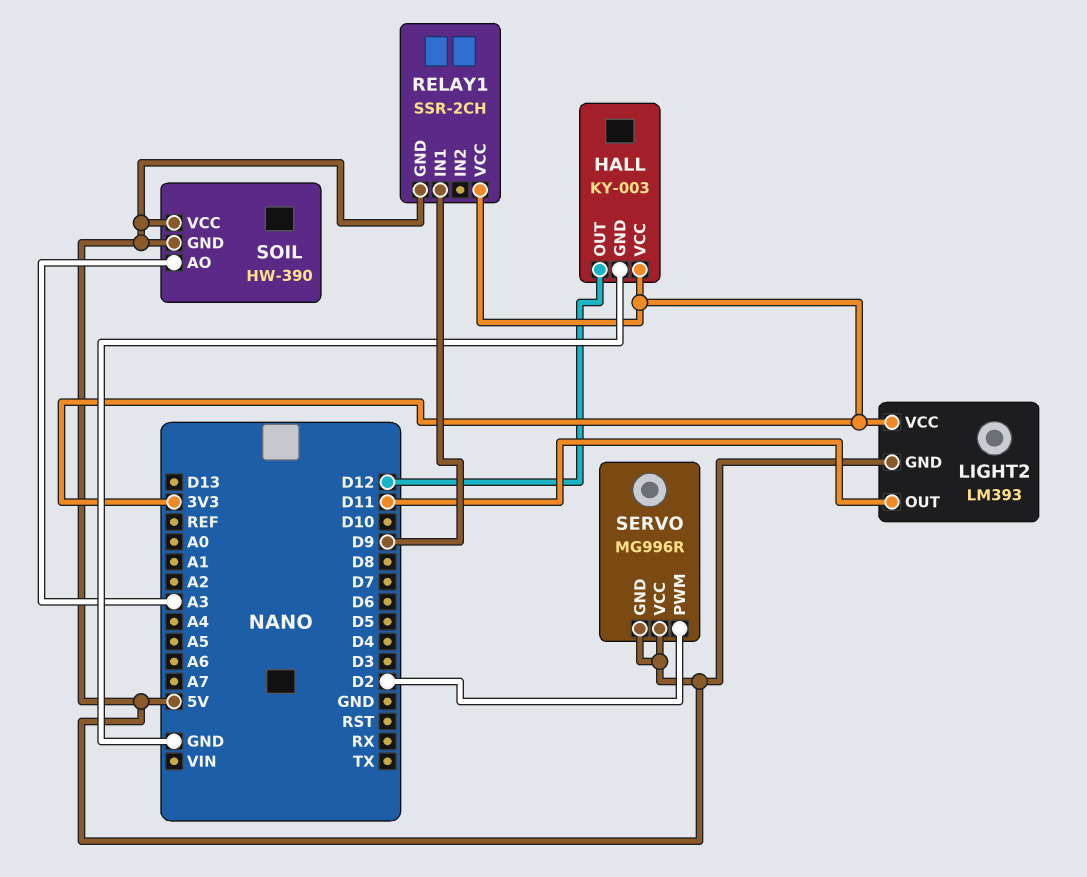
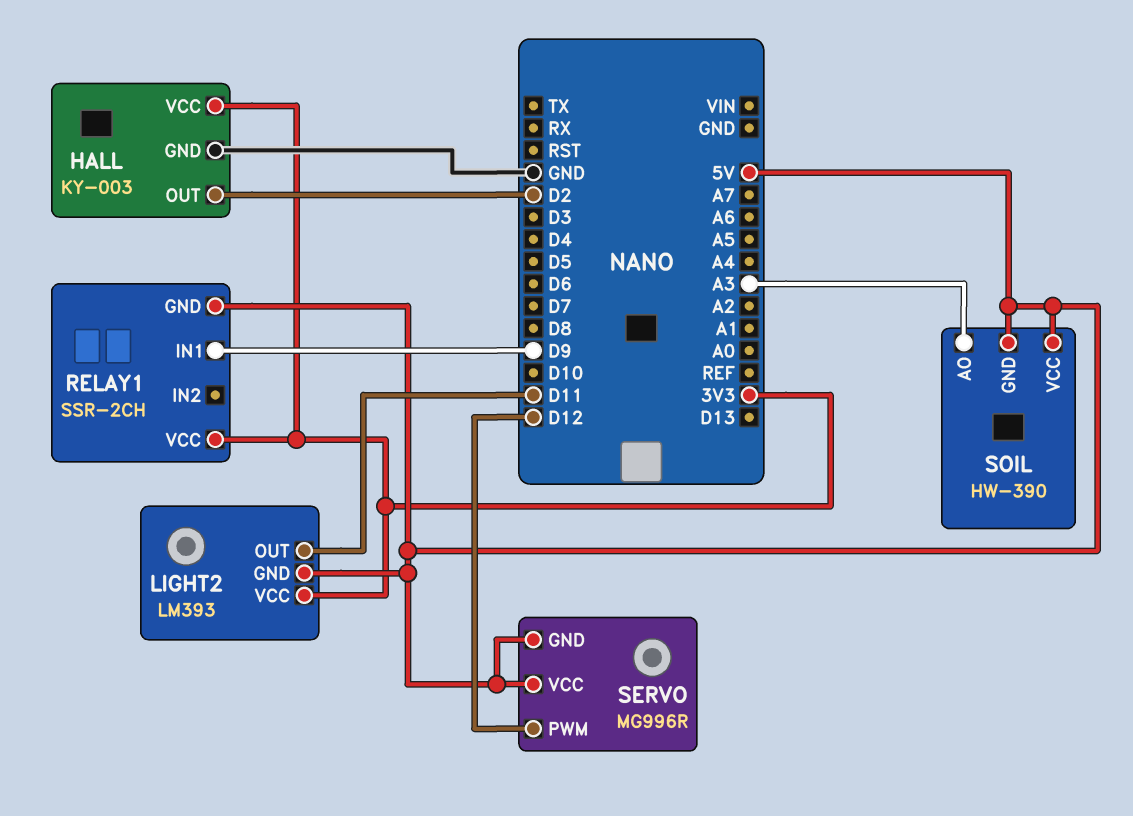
HALL pin OUT: D12 -> D2
SERVO pin PWM: D2 -> D12

